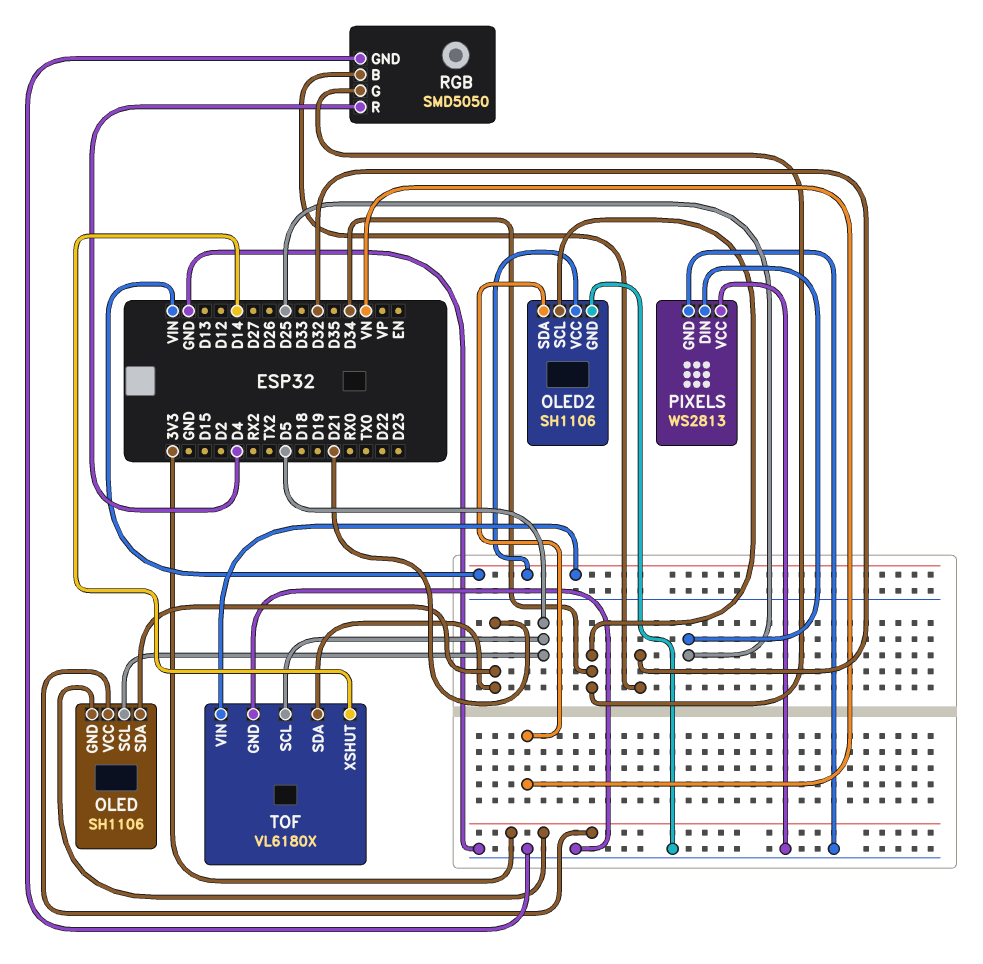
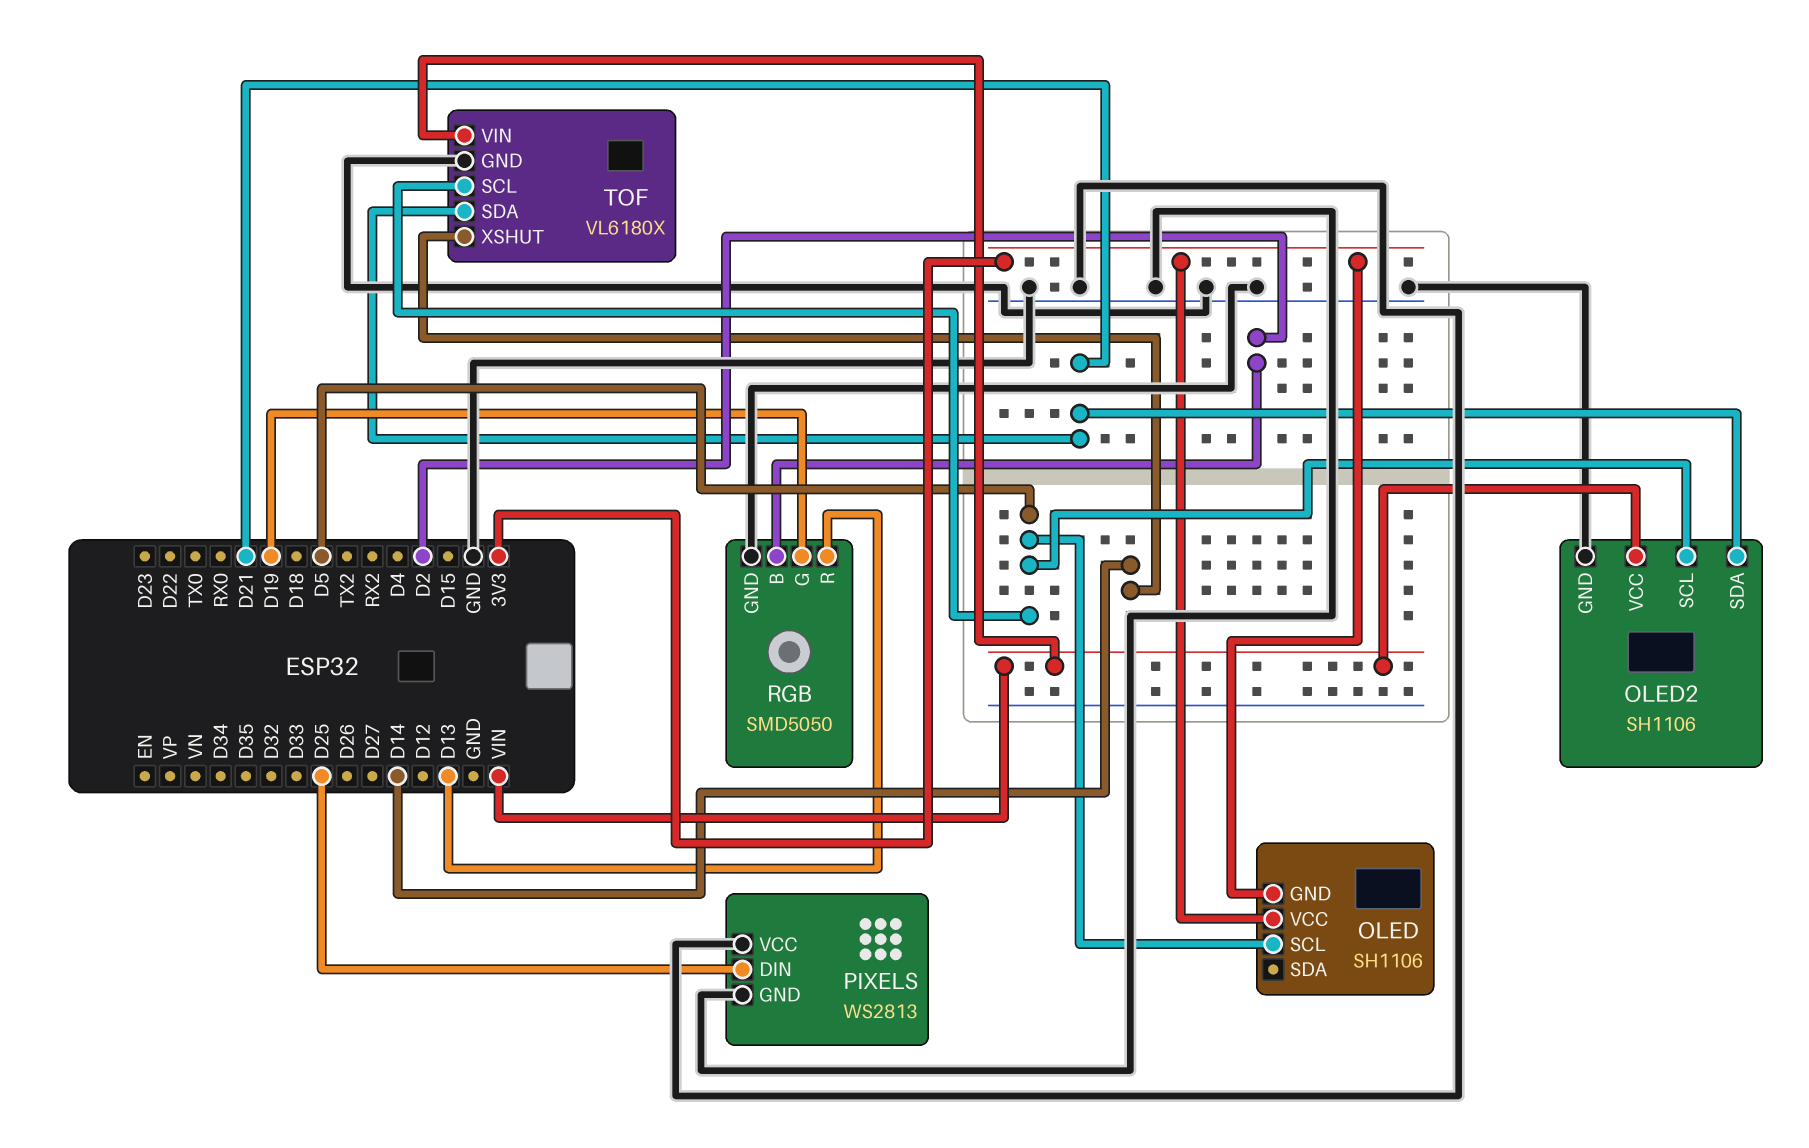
OLED pin SDA: D21 -> none
OLED2 pin SCL: D34 -> D5
OLED2 pin SDA: VN -> D21
RGB pin B: D32 -> D2
RGB pin G: D34 -> D19
RGB pin R: D4 -> D13

